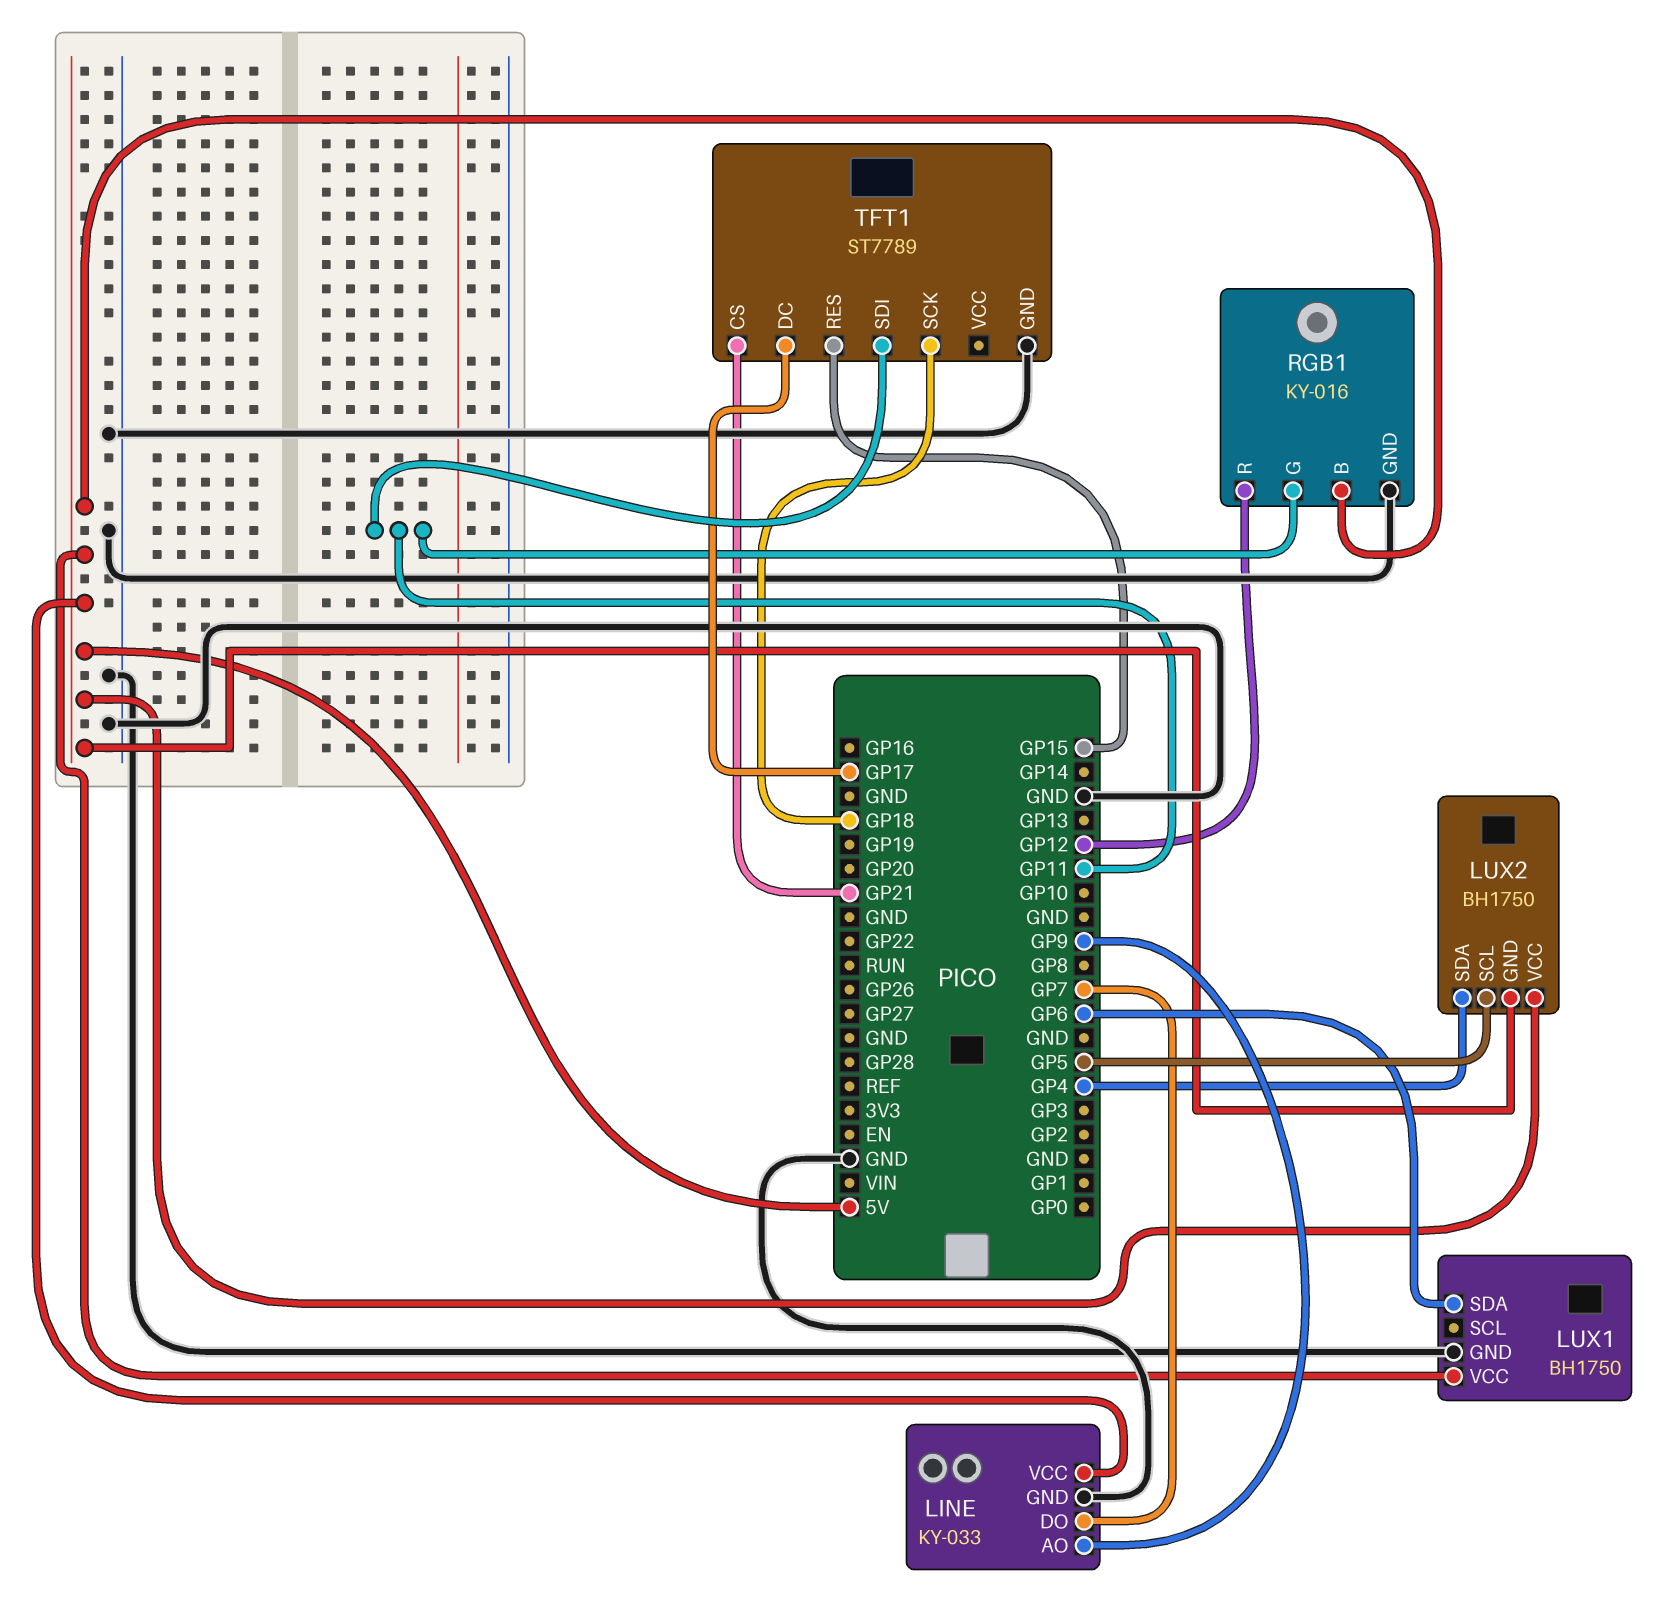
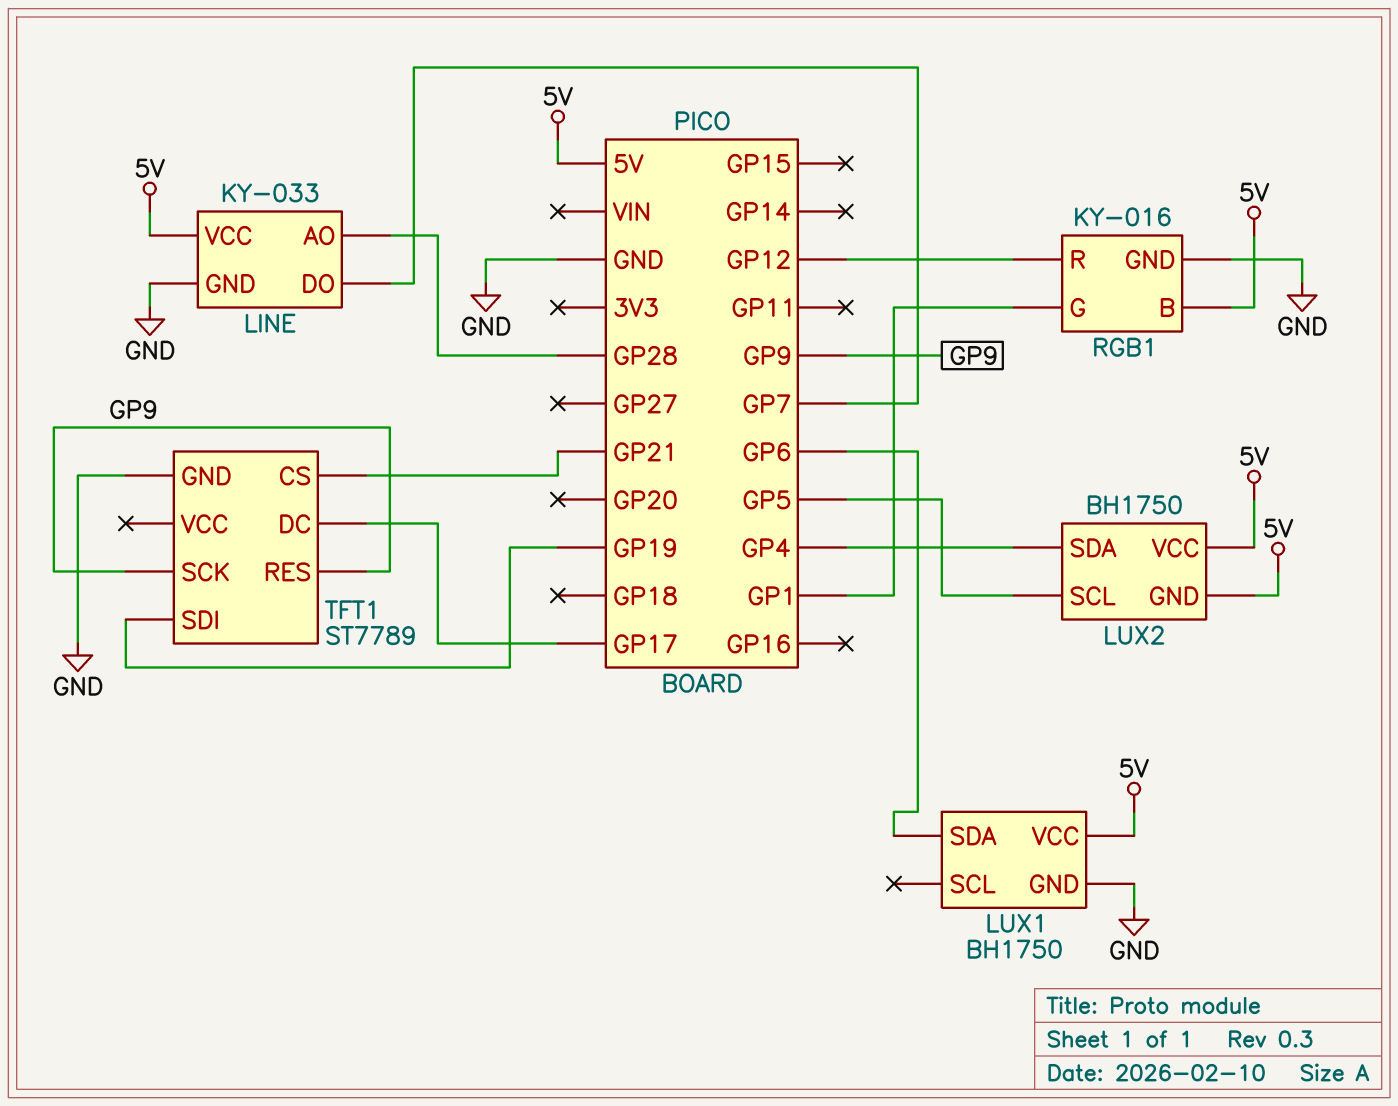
LINE pin AO: GP9 -> GP28
RGB1 pin G: GP11 -> GP1
TFT1 pin RES: GP15 -> GP9
TFT1 pin SCK: GP18 -> GP9
TFT1 pin SDI: GP11 -> GP19

